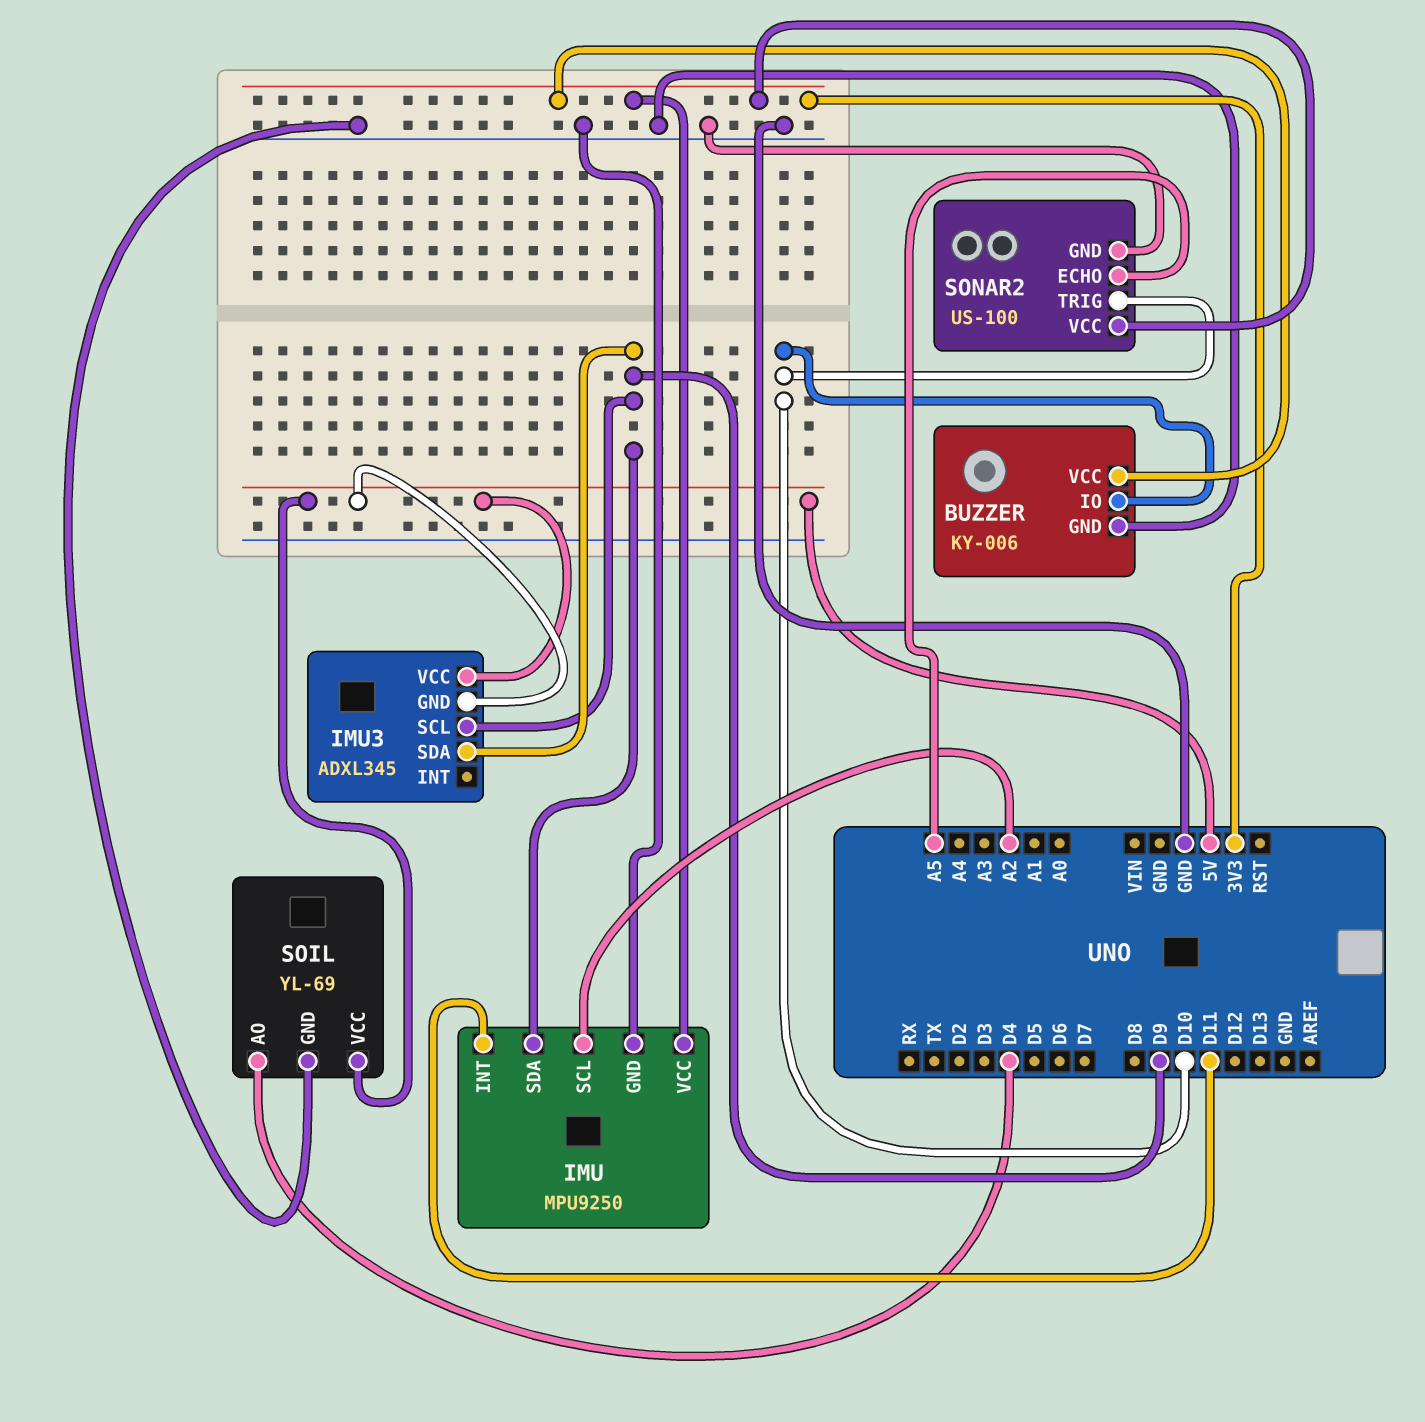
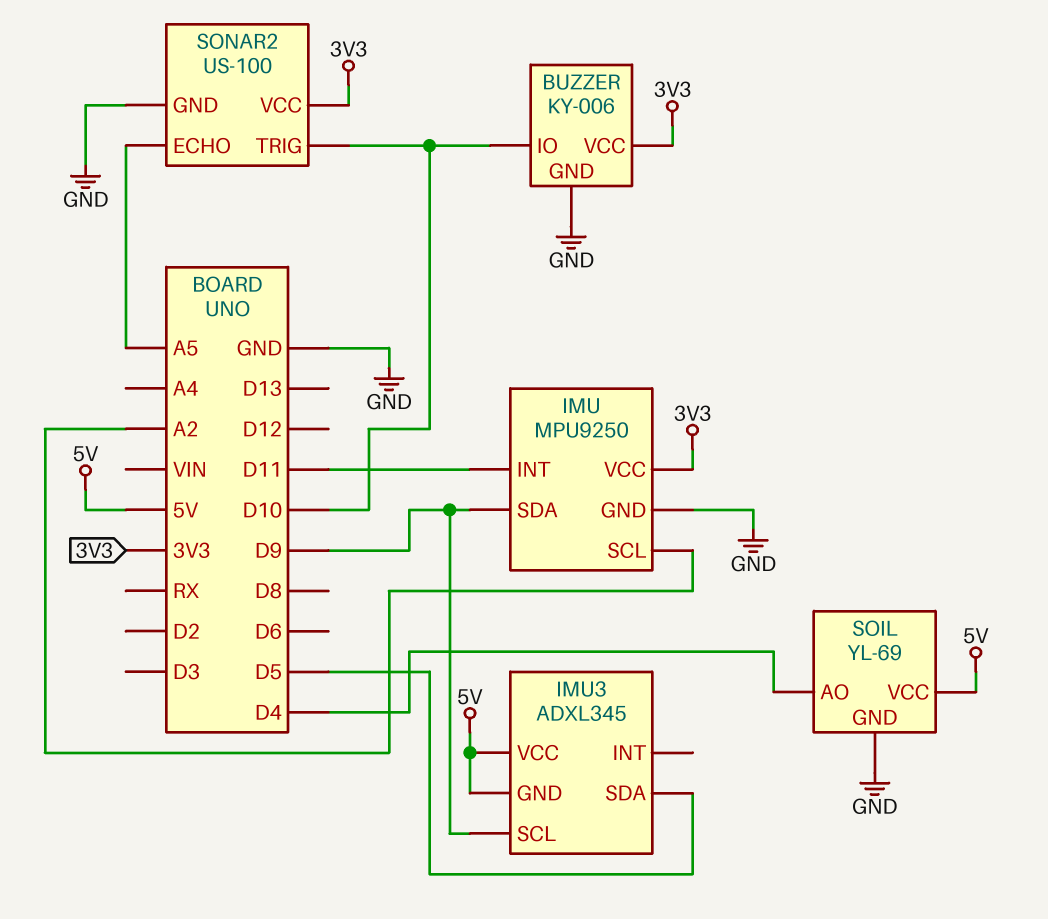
IMU3 pin SDA: D9 -> D5

